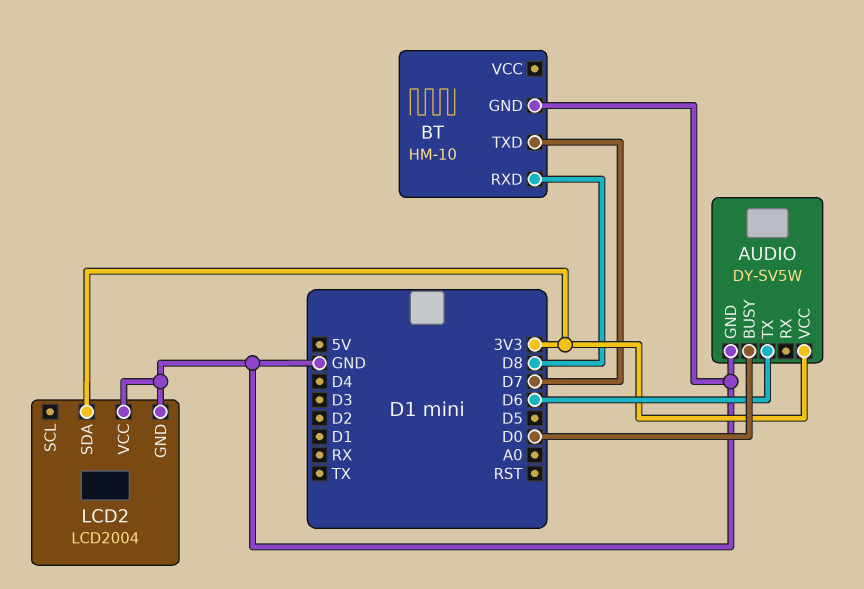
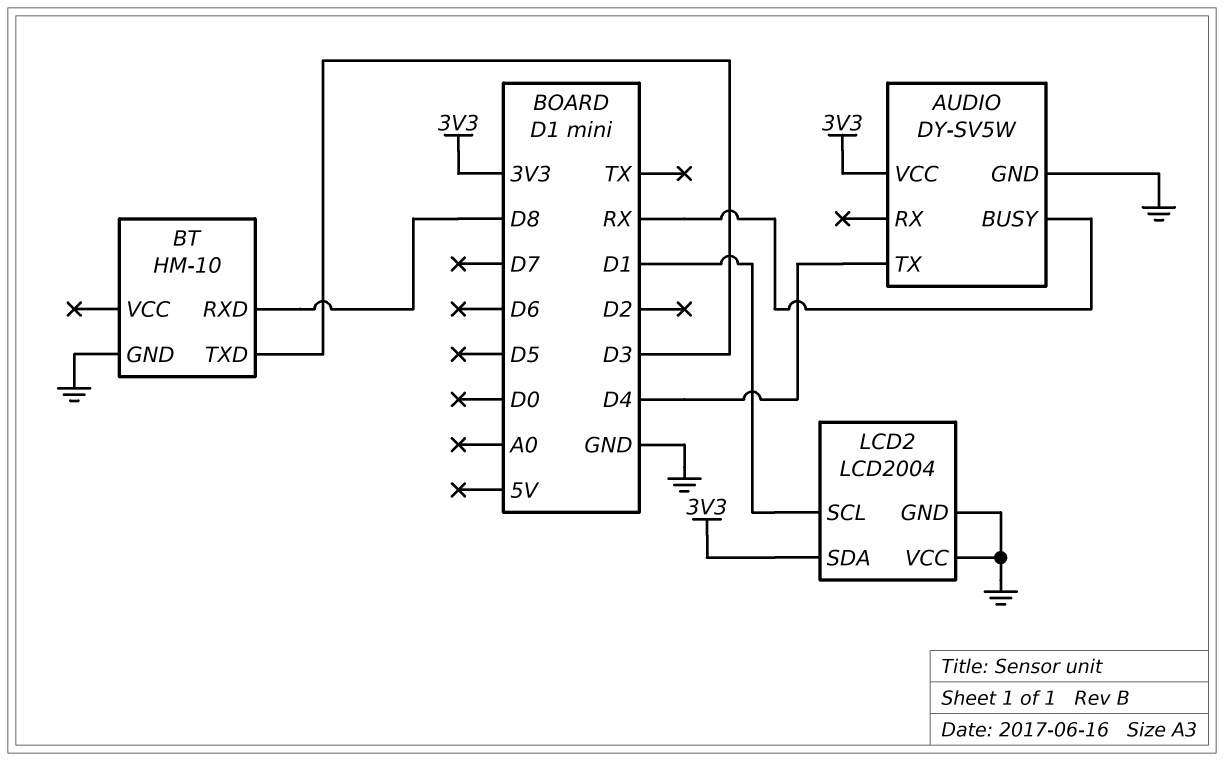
AUDIO pin BUSY: D0 -> RX
AUDIO pin TX: D6 -> D4
BT pin TXD: D7 -> D3
LCD2 pin SCL: none -> D1

